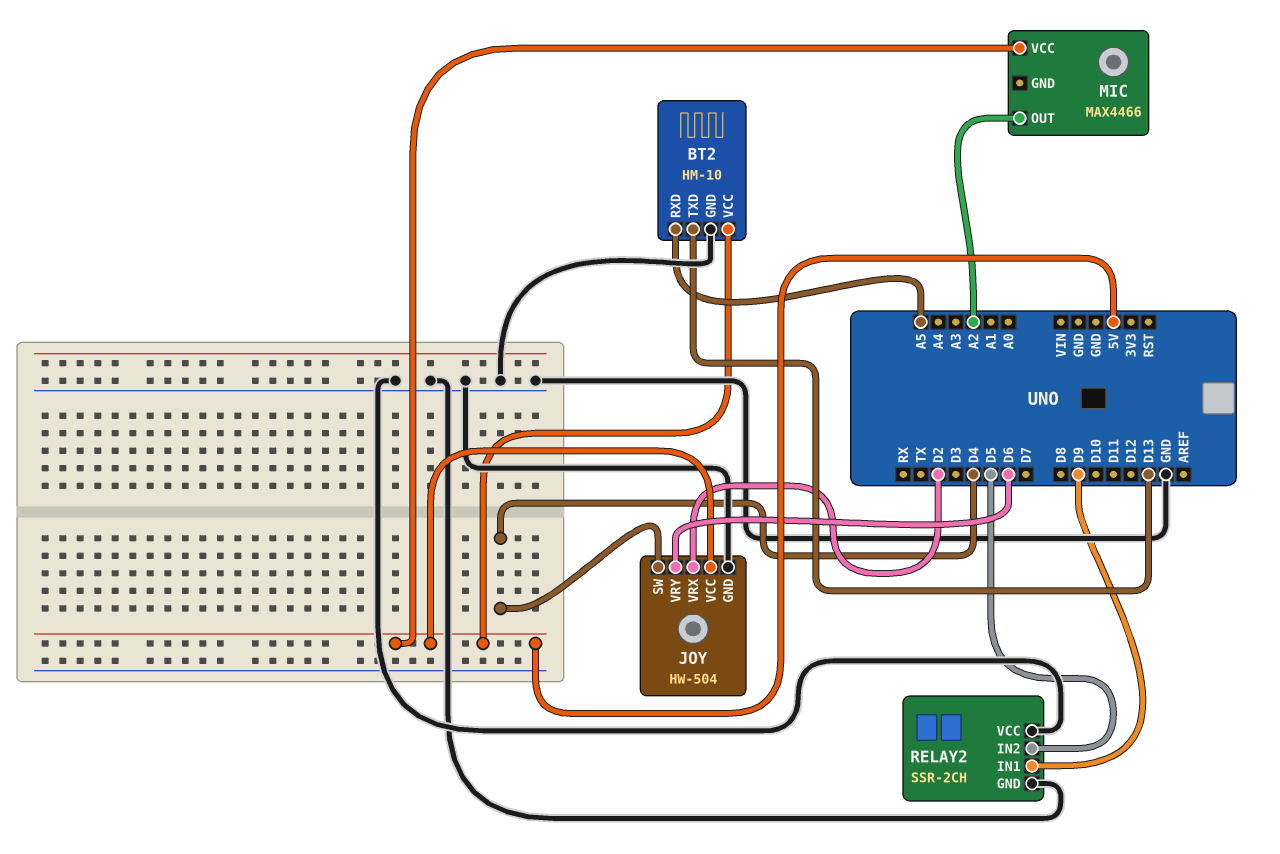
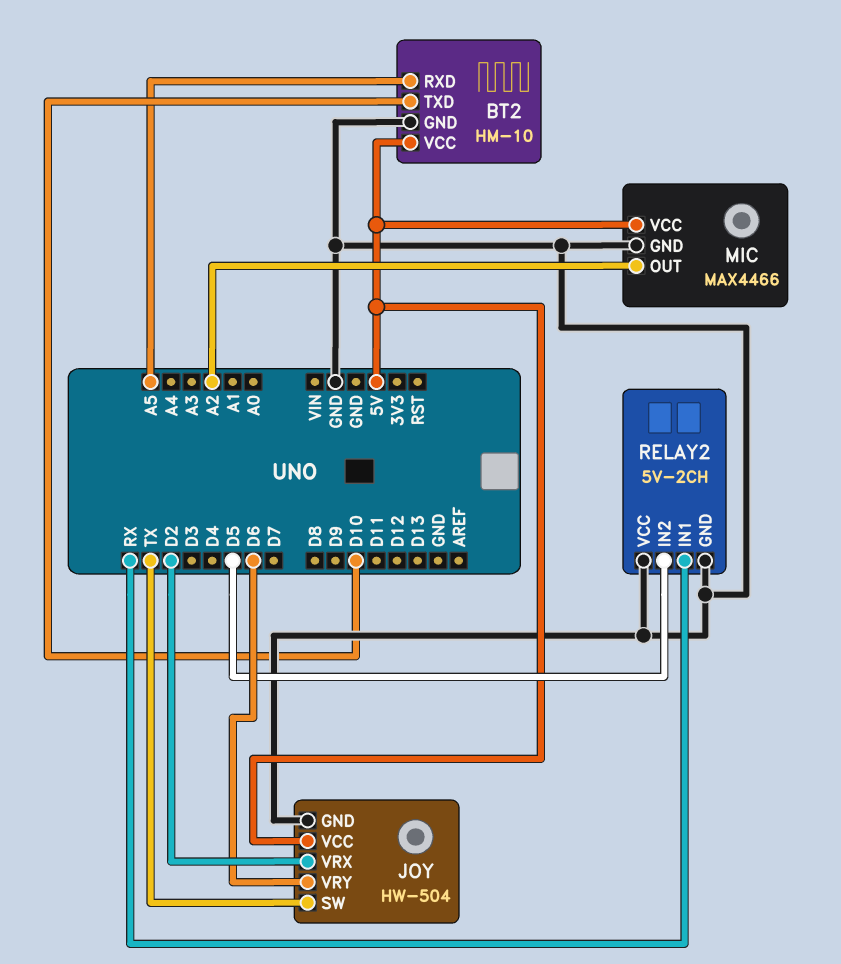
BT2 pin TXD: D13 -> D10
JOY pin SW: D4 -> TX
MIC pin GND: none -> GND
RELAY2: SSR-2CH -> 5V-2CH
RELAY2 pin IN1: D9 -> RX

